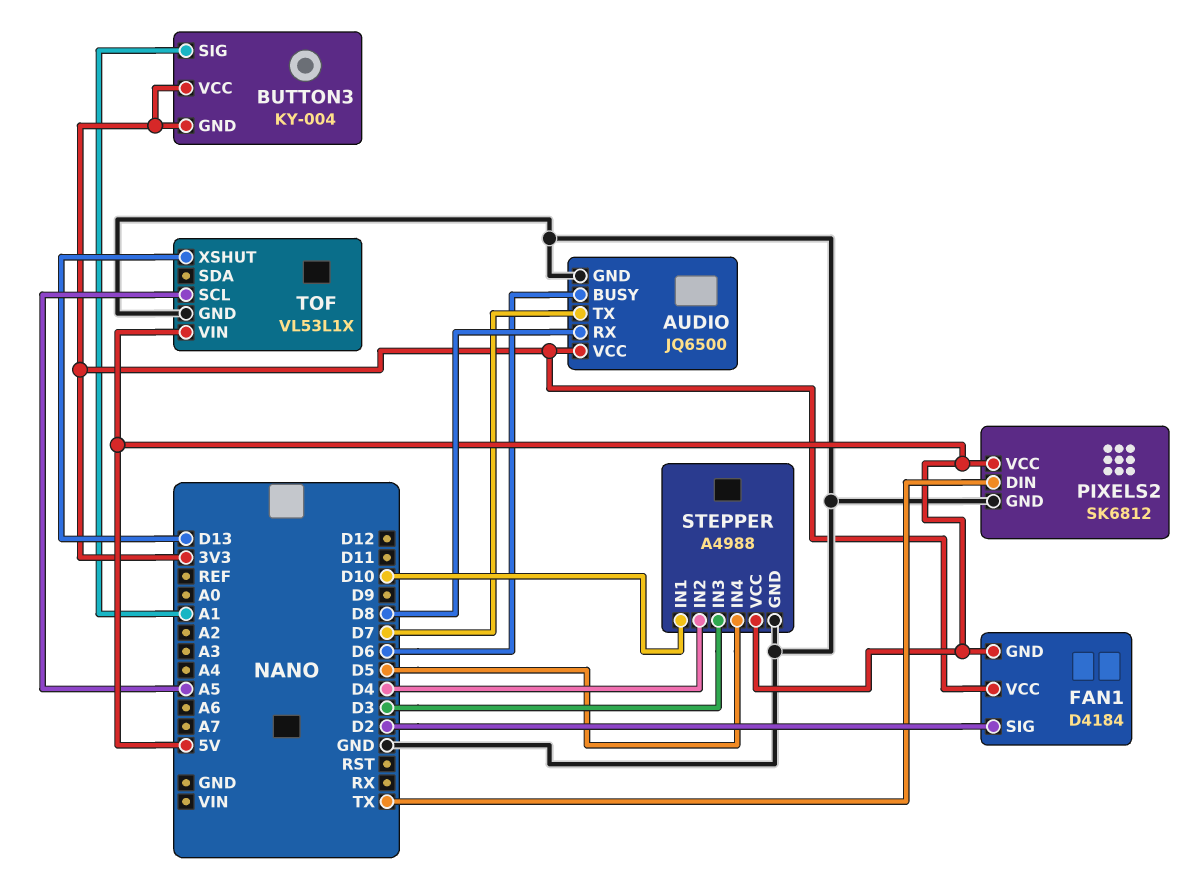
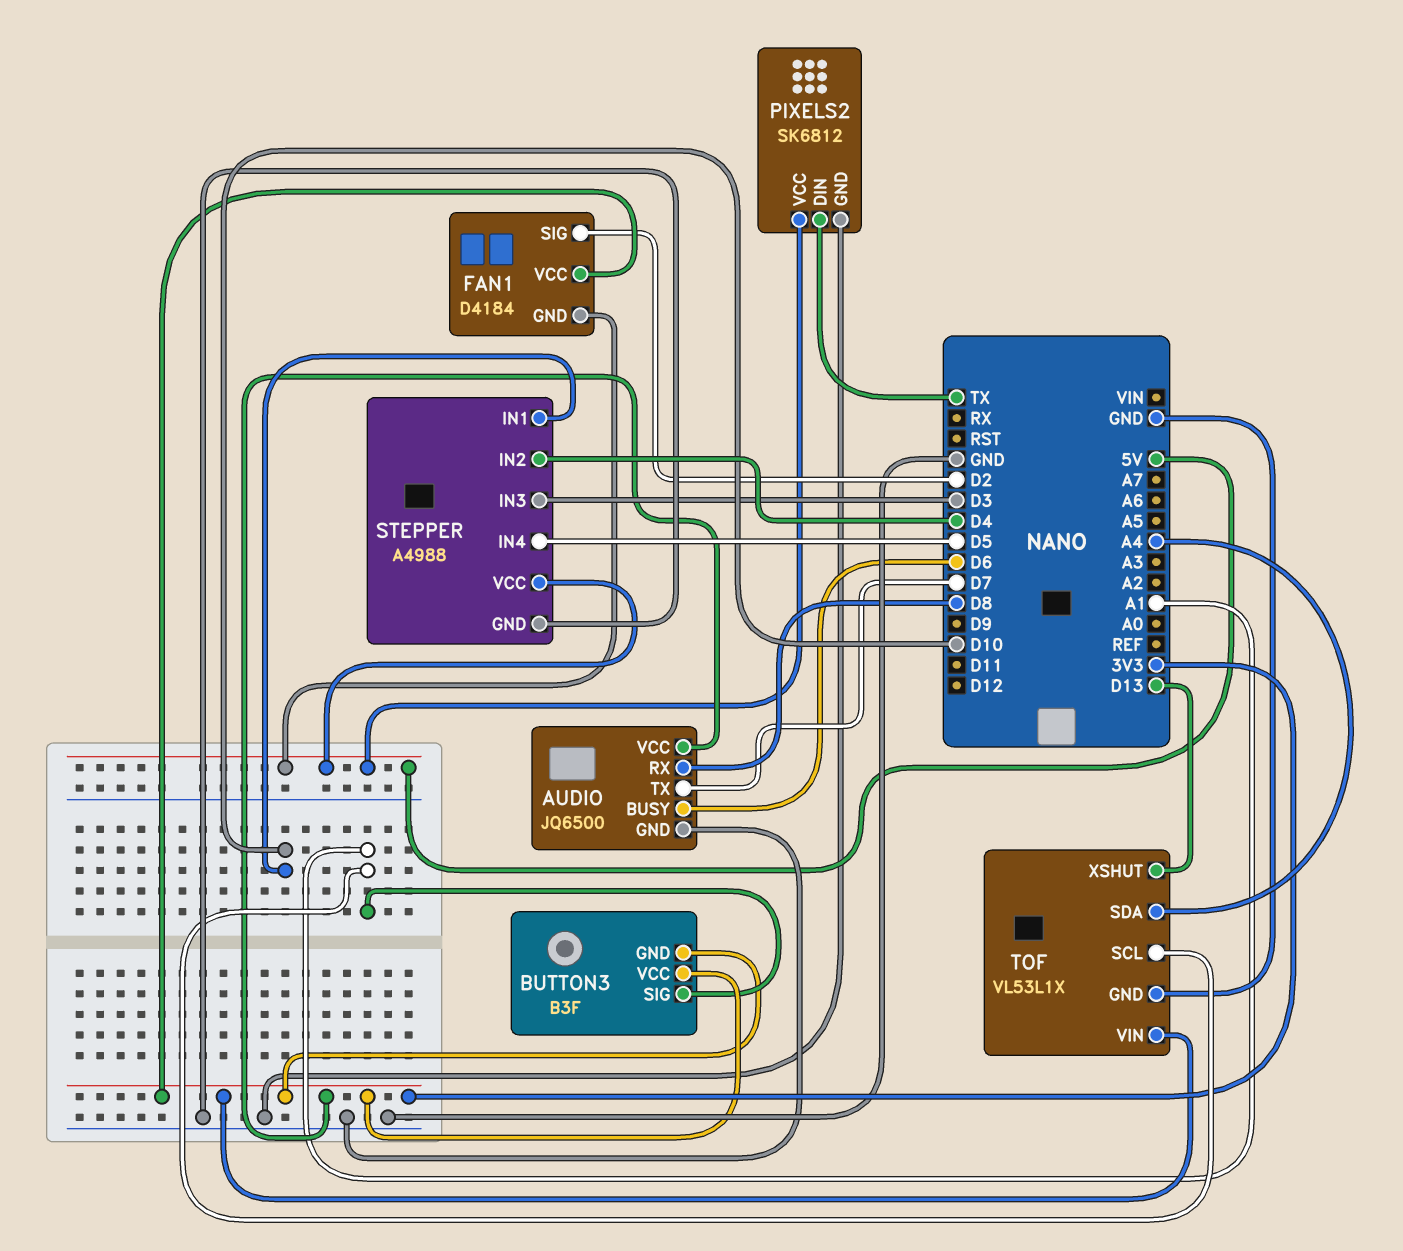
BUTTON3: KY-004 -> B3F
TOF pin SCL: A5 -> A1
TOF pin SDA: none -> A4
TOF pin VIN: 5V -> 3V3

